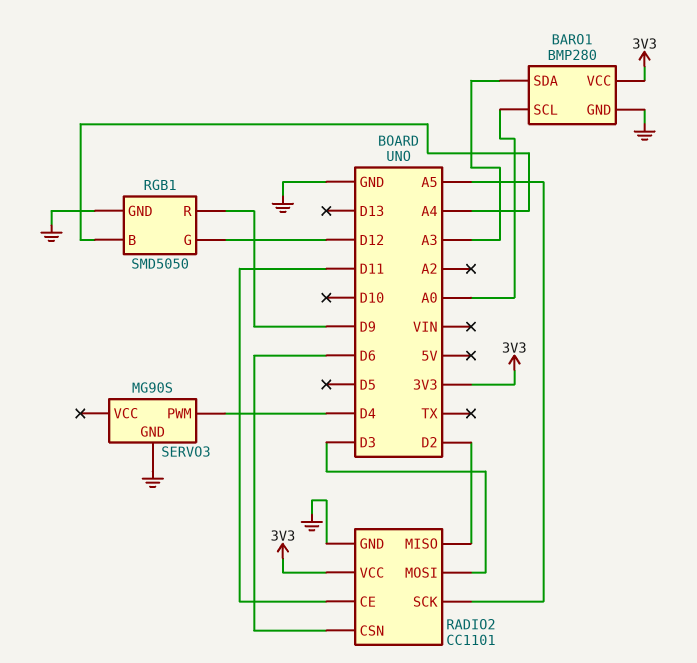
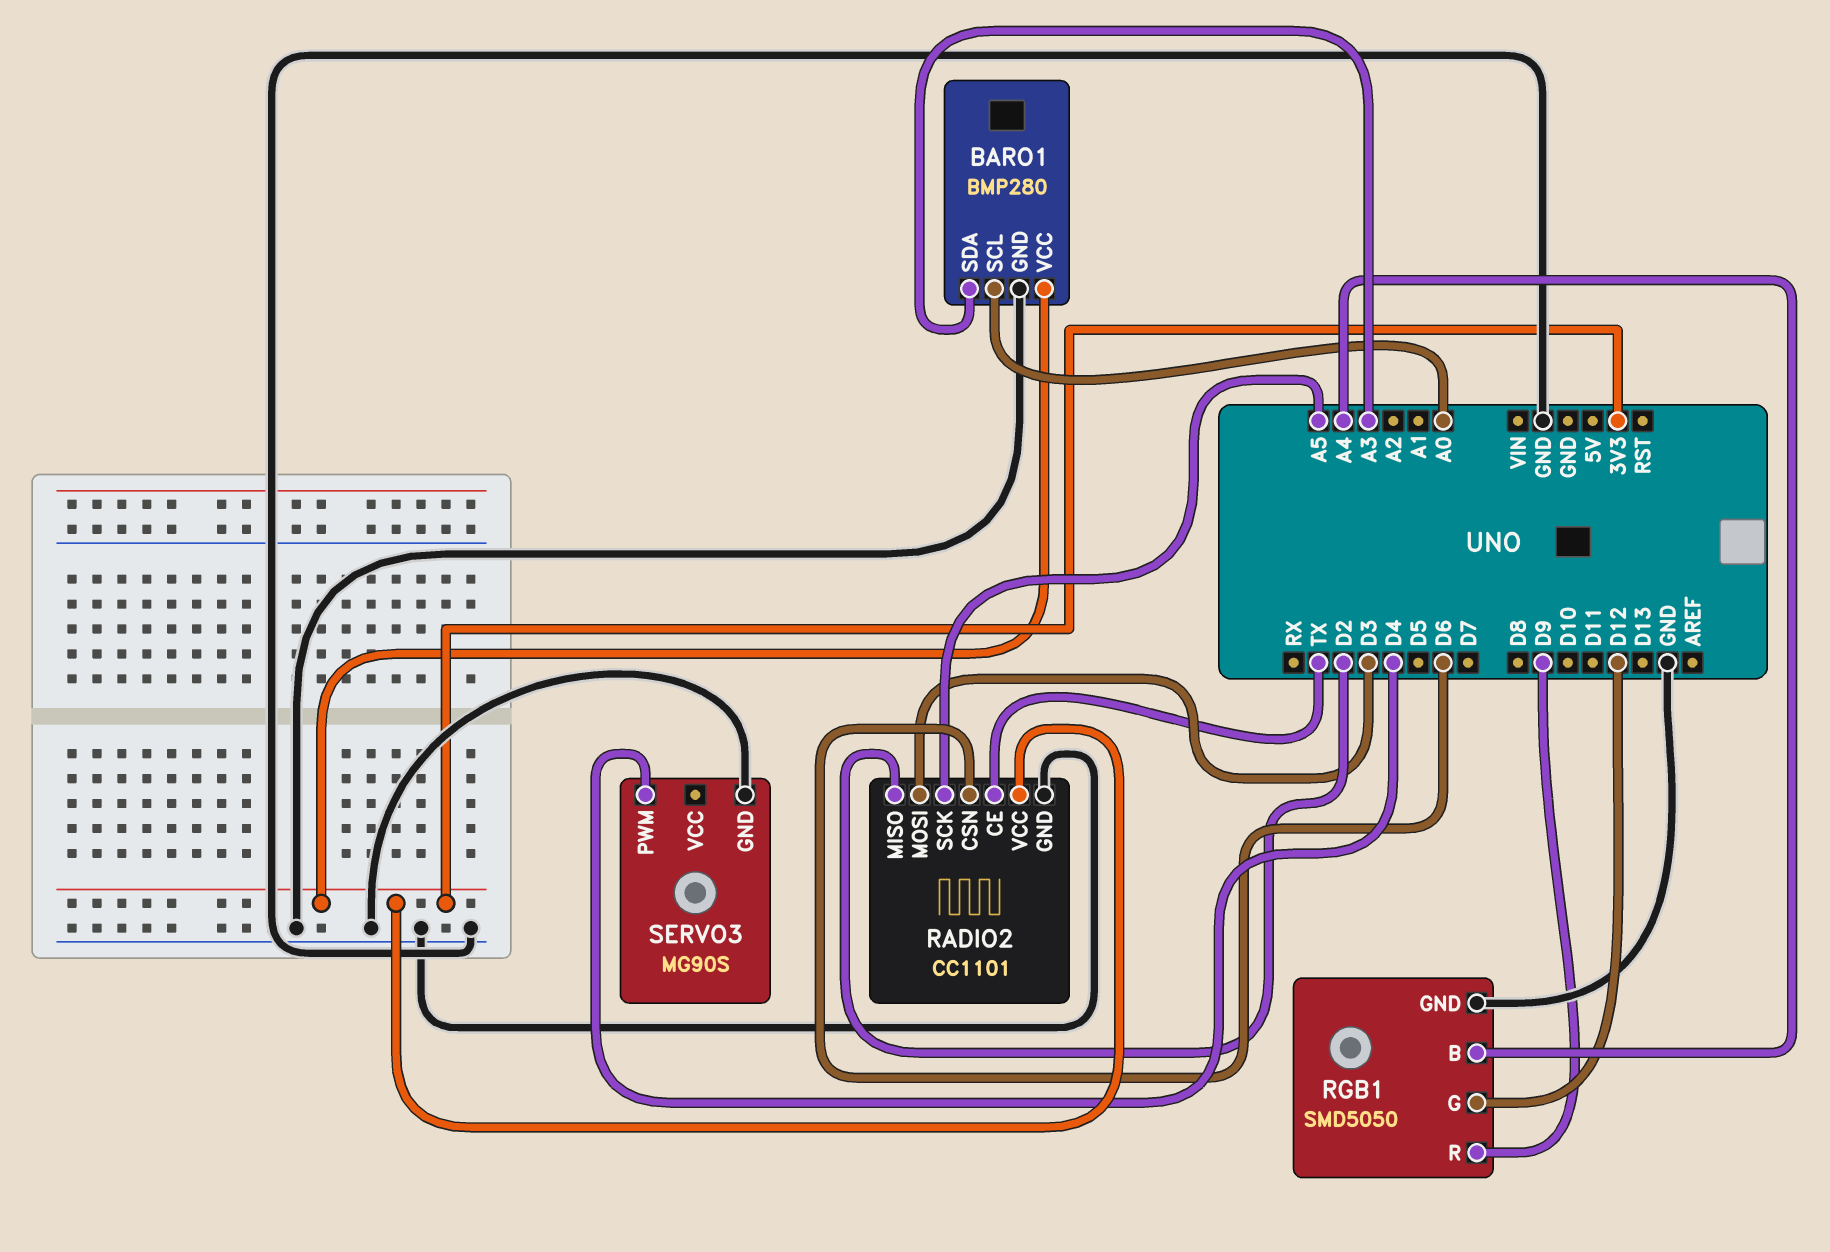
RADIO2 pin CE: D11 -> TX

